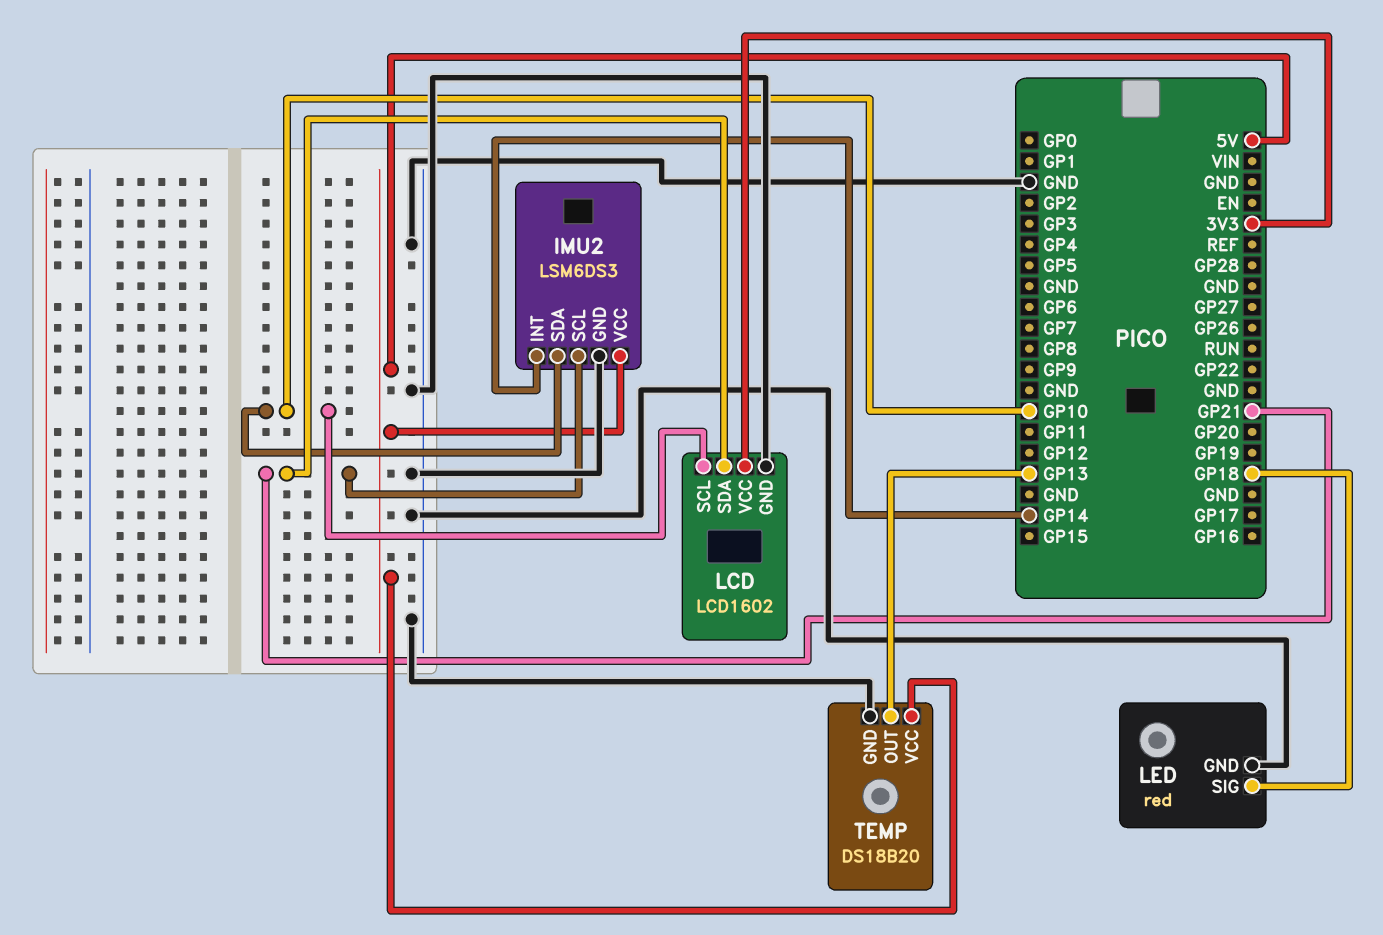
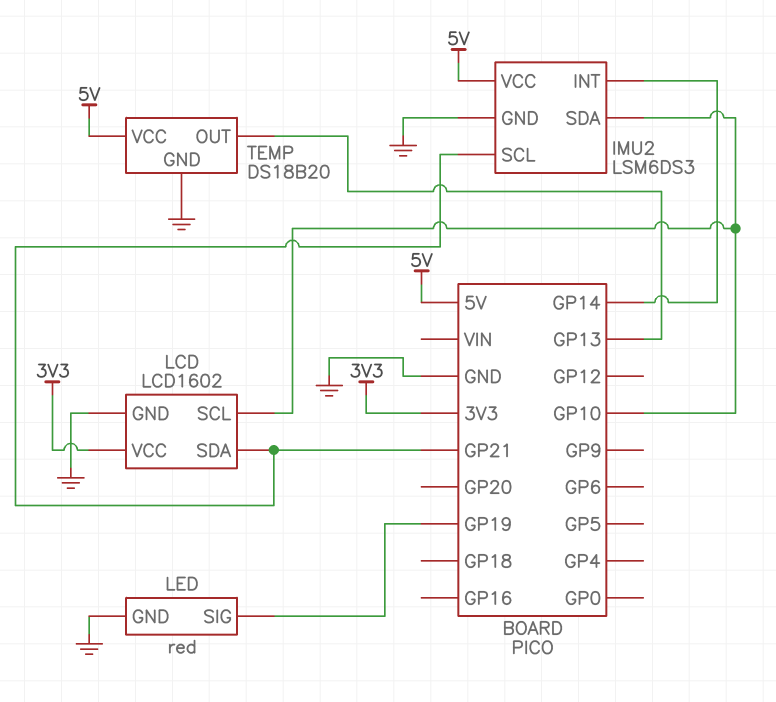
LED pin SIG: GP18 -> GP19

